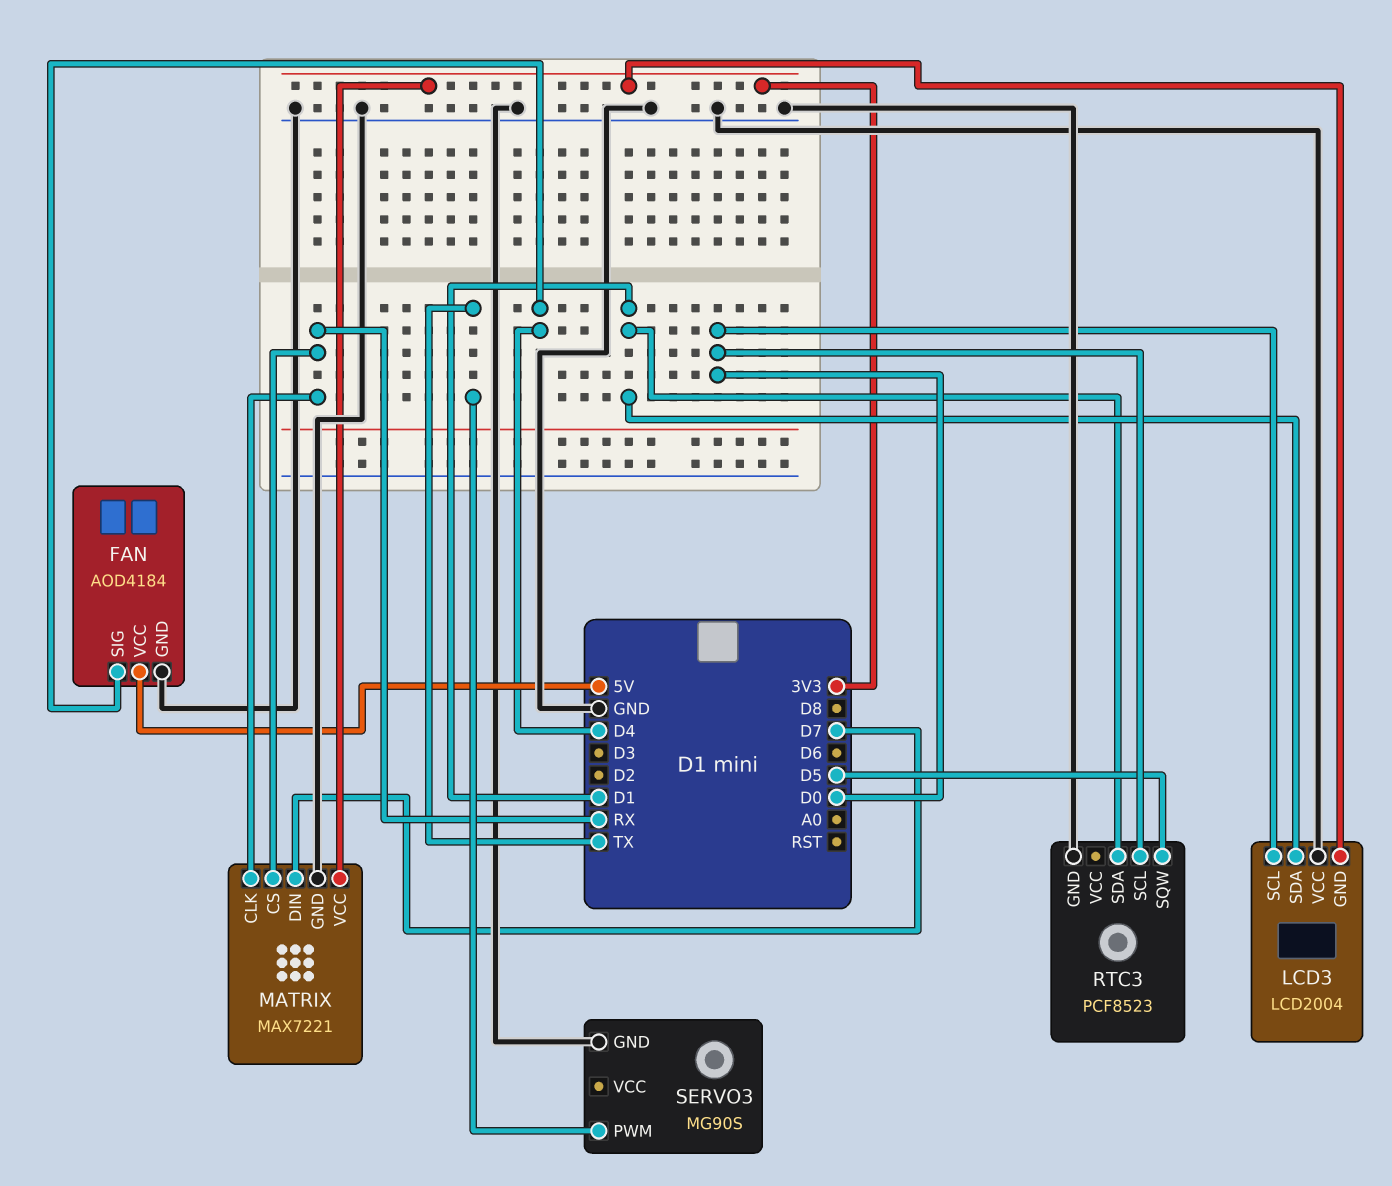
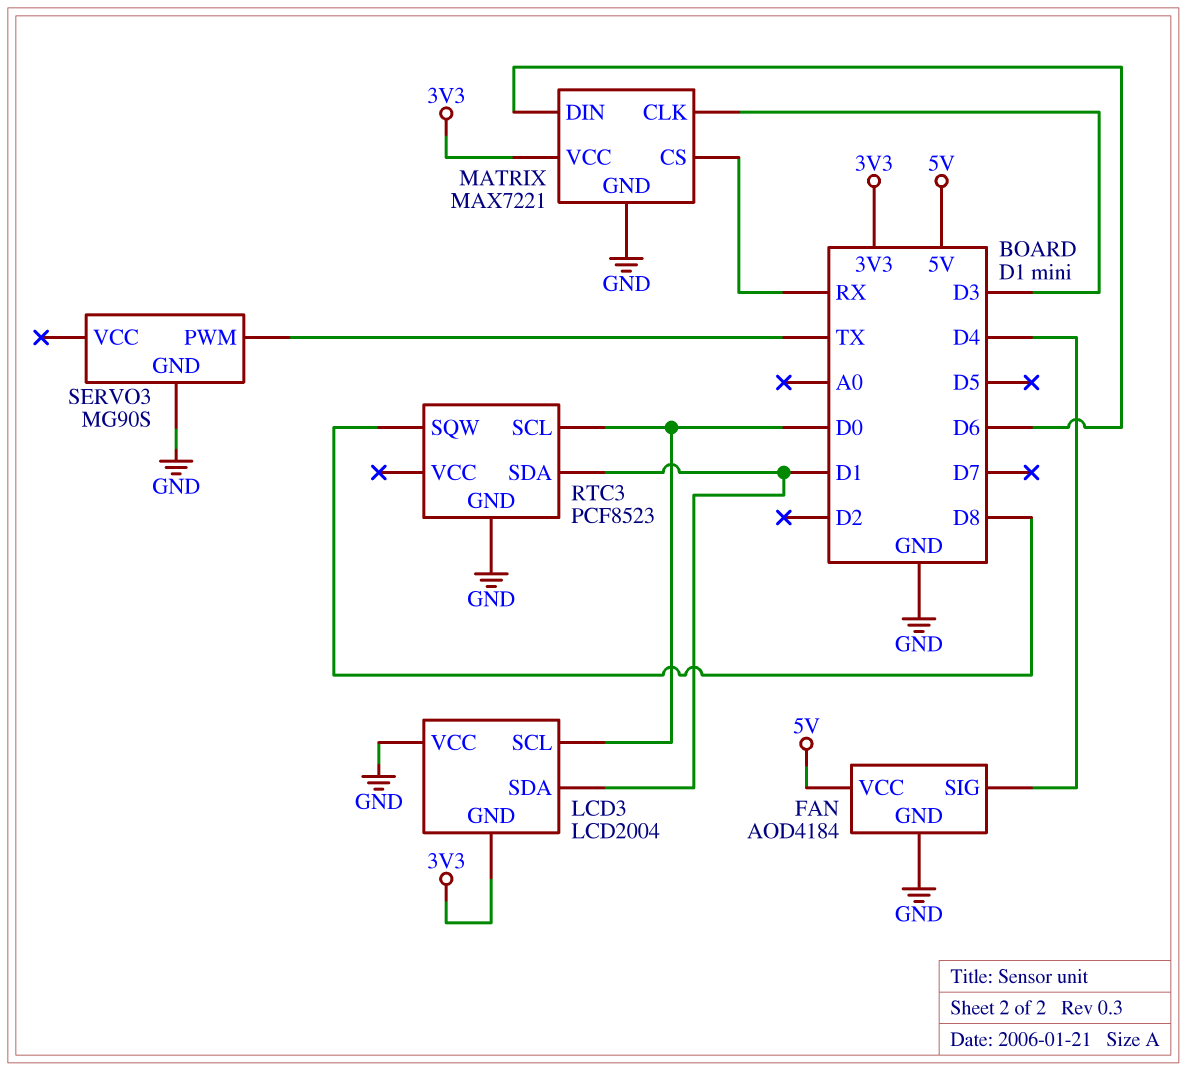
MATRIX pin CLK: RX -> D3
MATRIX pin DIN: D7 -> D6
RTC3 pin SQW: D5 -> D8

